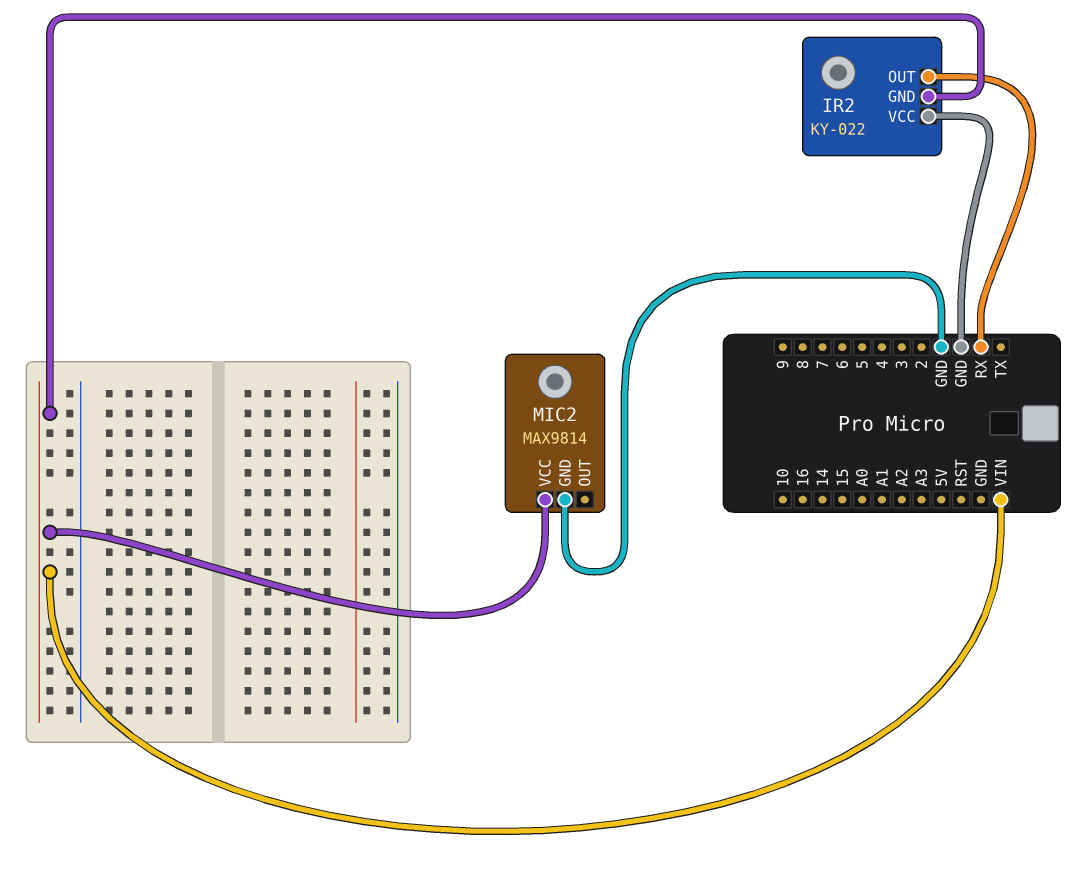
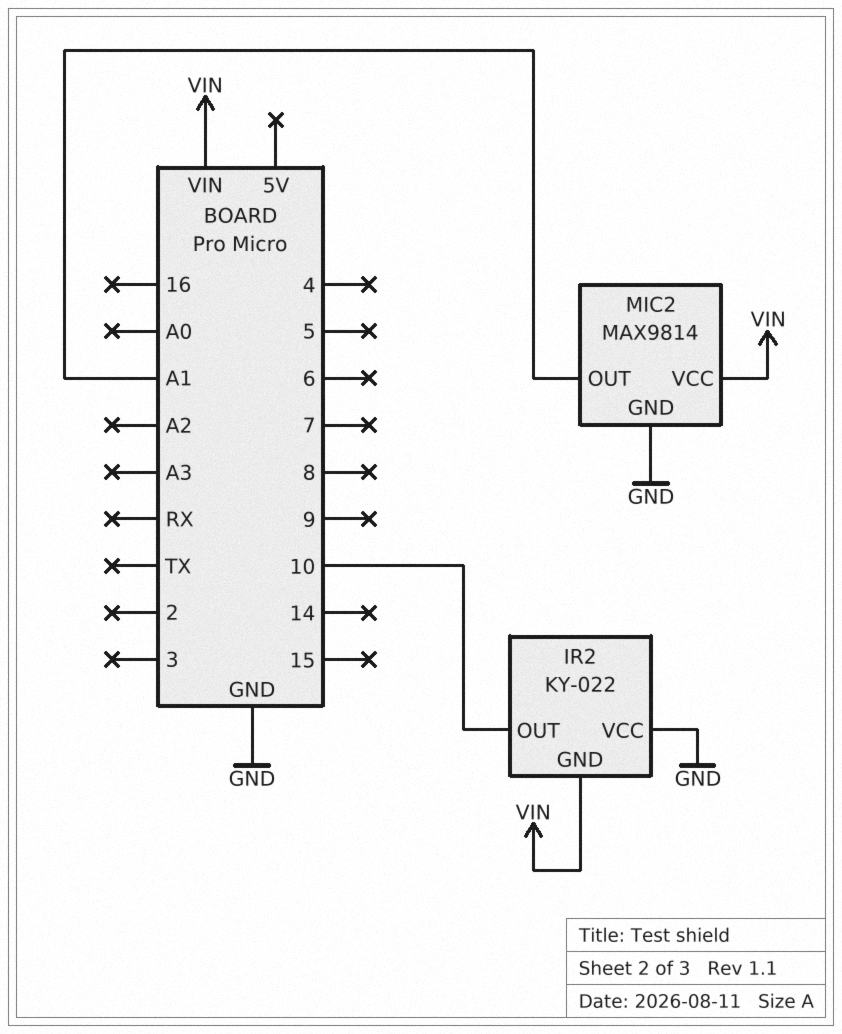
IR2 pin OUT: RX -> 10
MIC2 pin OUT: none -> A1

